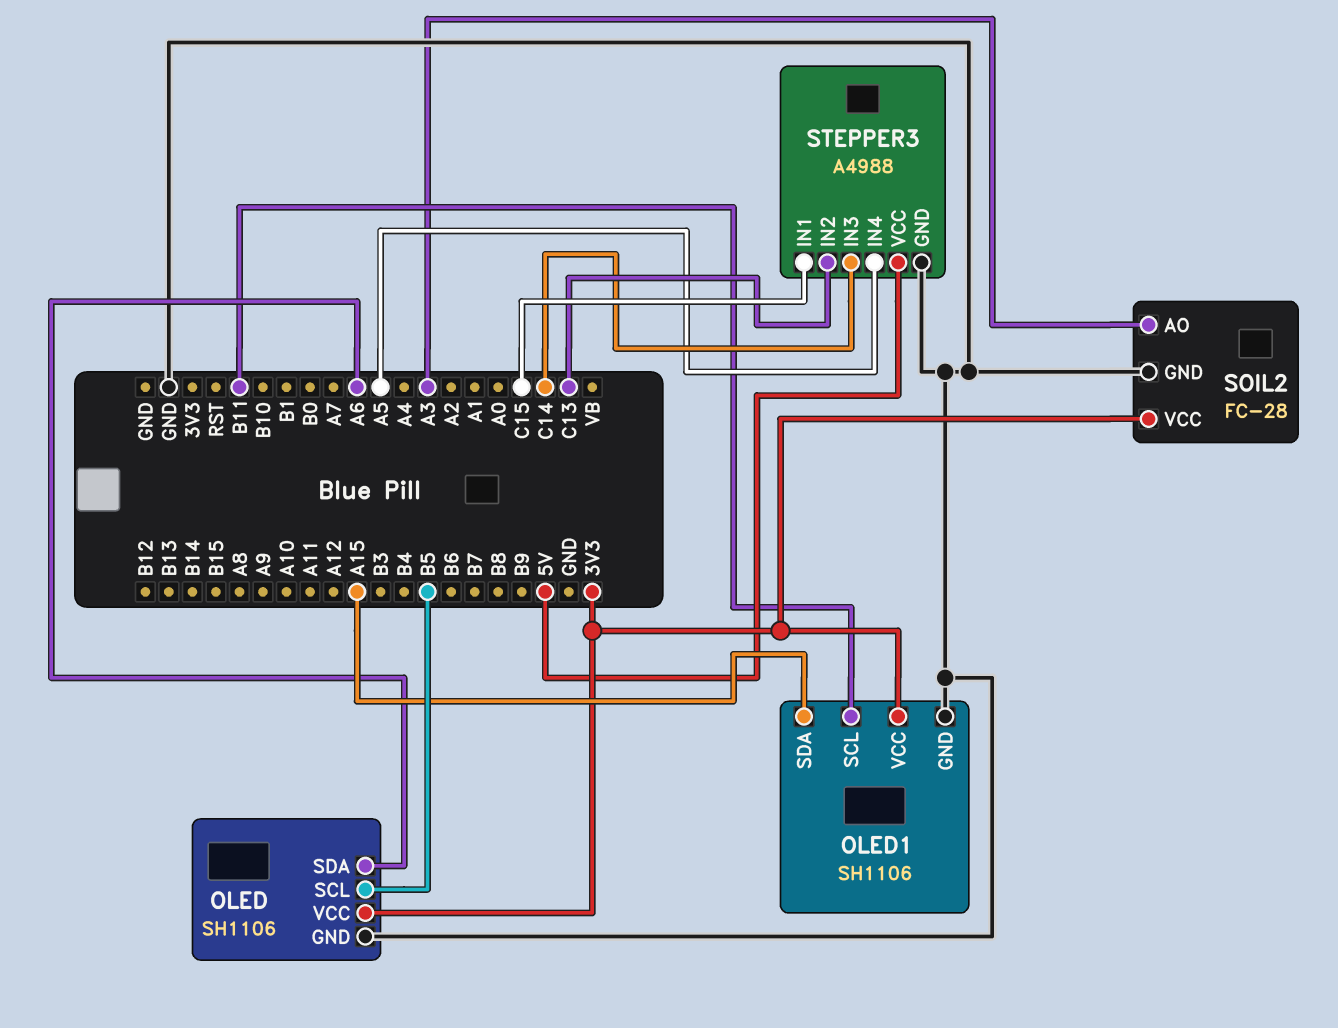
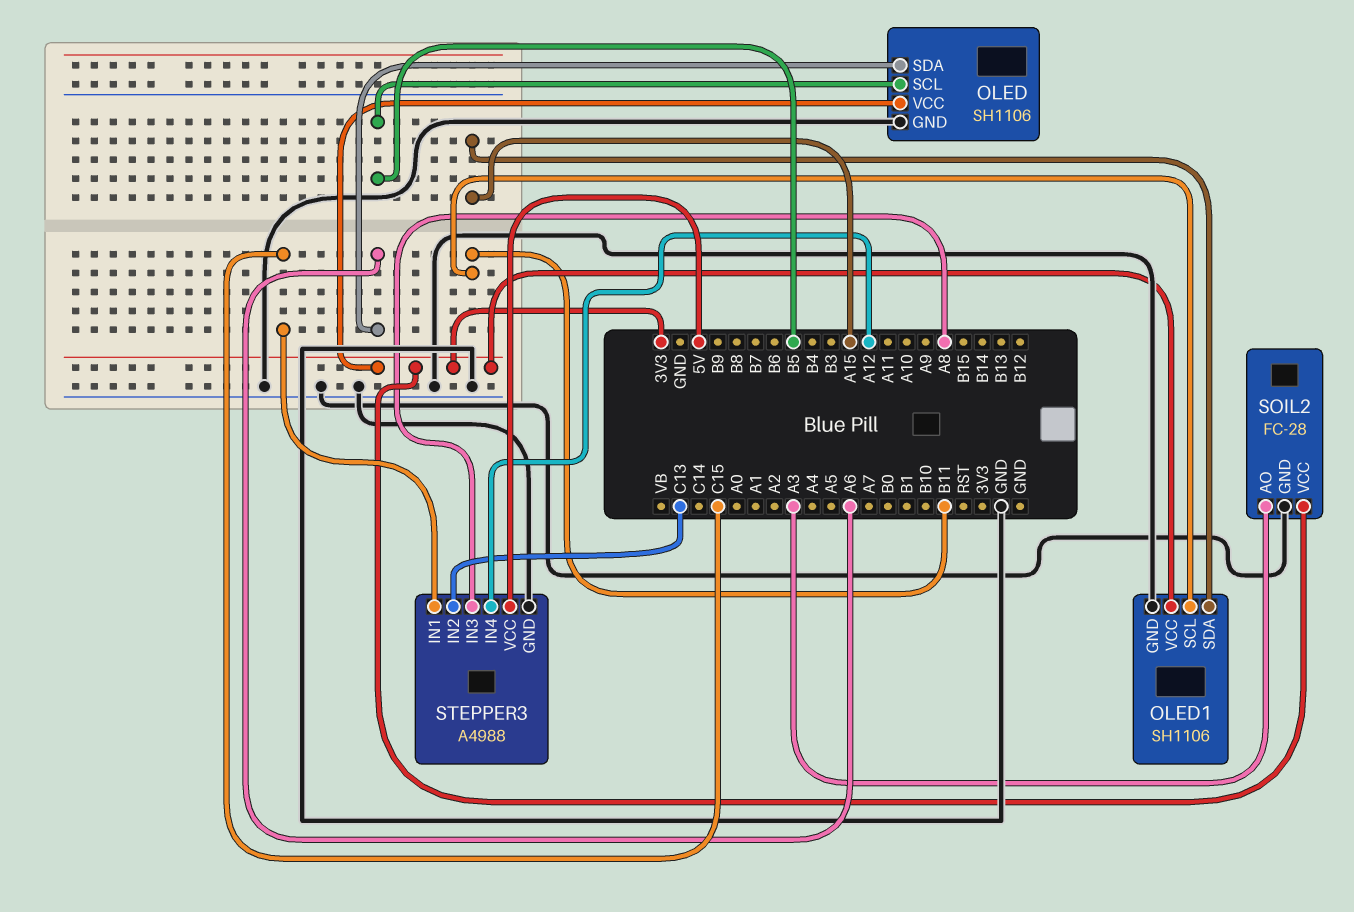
STEPPER3 pin IN3: C14 -> A8
STEPPER3 pin IN4: A5 -> A12

